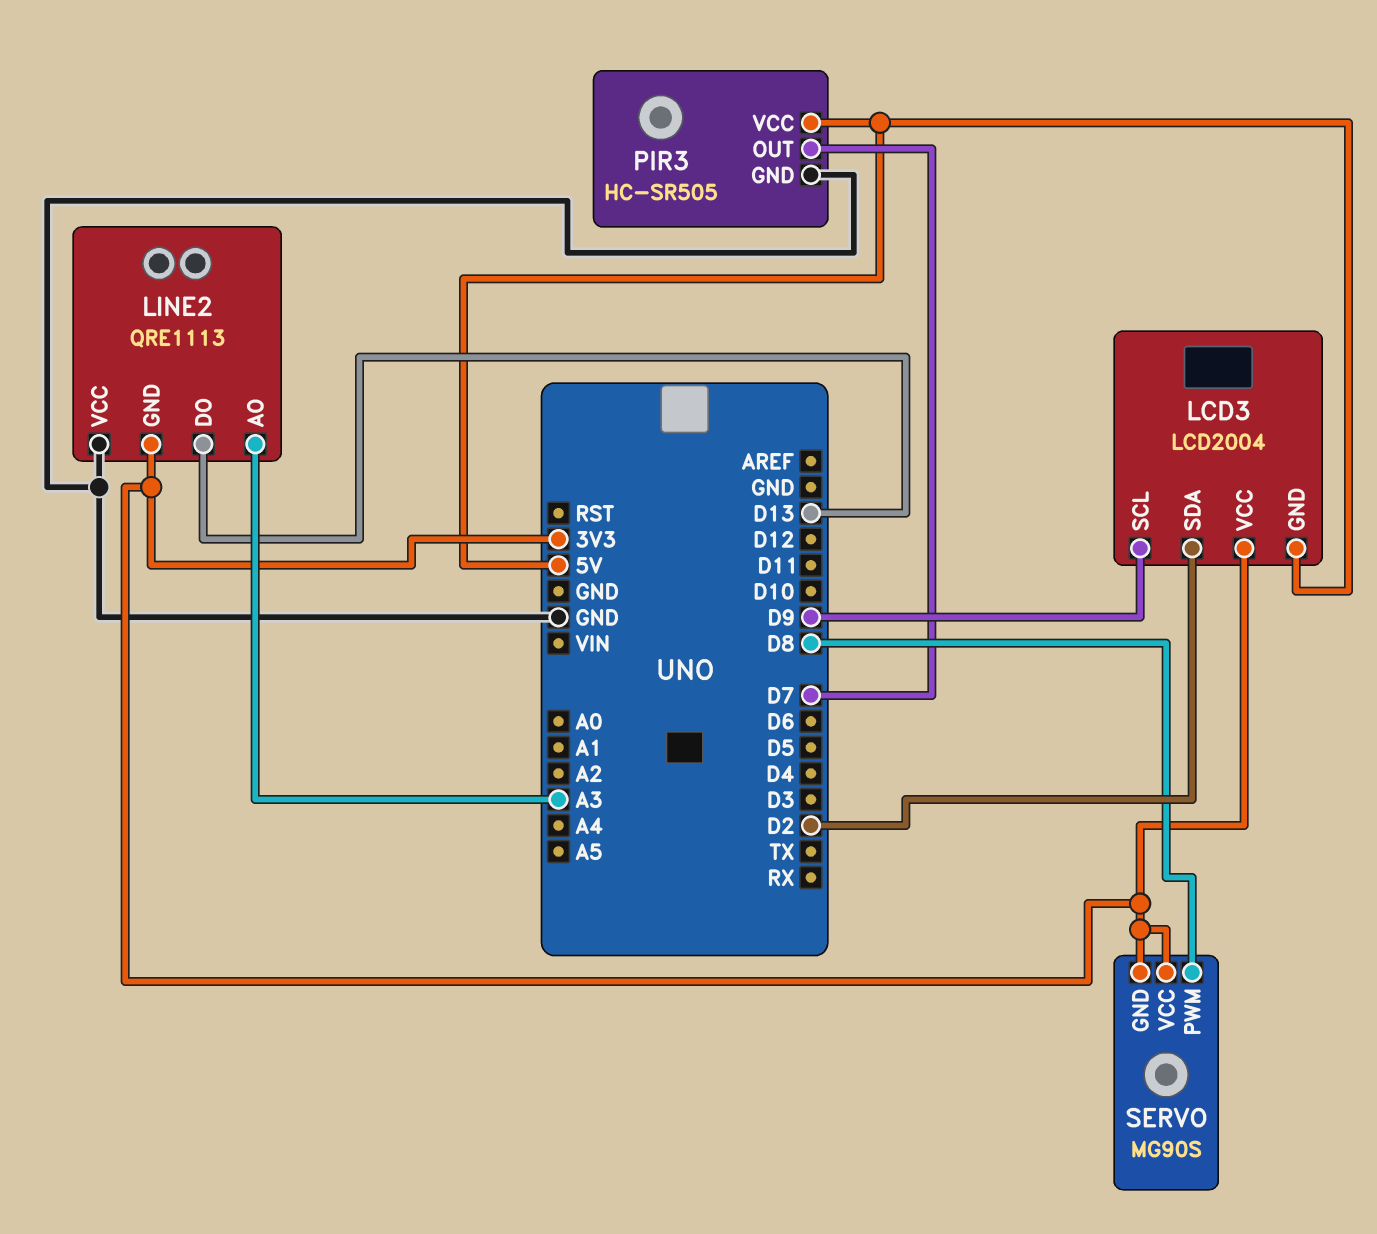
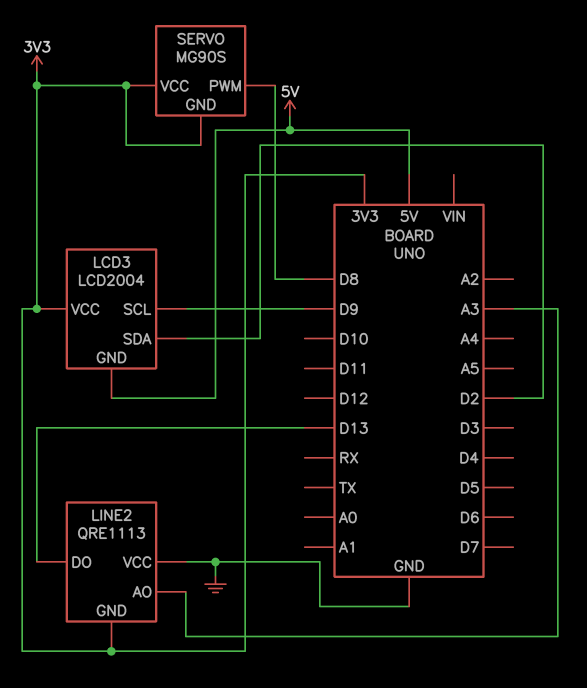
PIR3: HC-SR505 -> none
PIR3 pin GND: GND -> none
PIR3 pin OUT: D7 -> none
PIR3 pin VCC: 5V -> none

